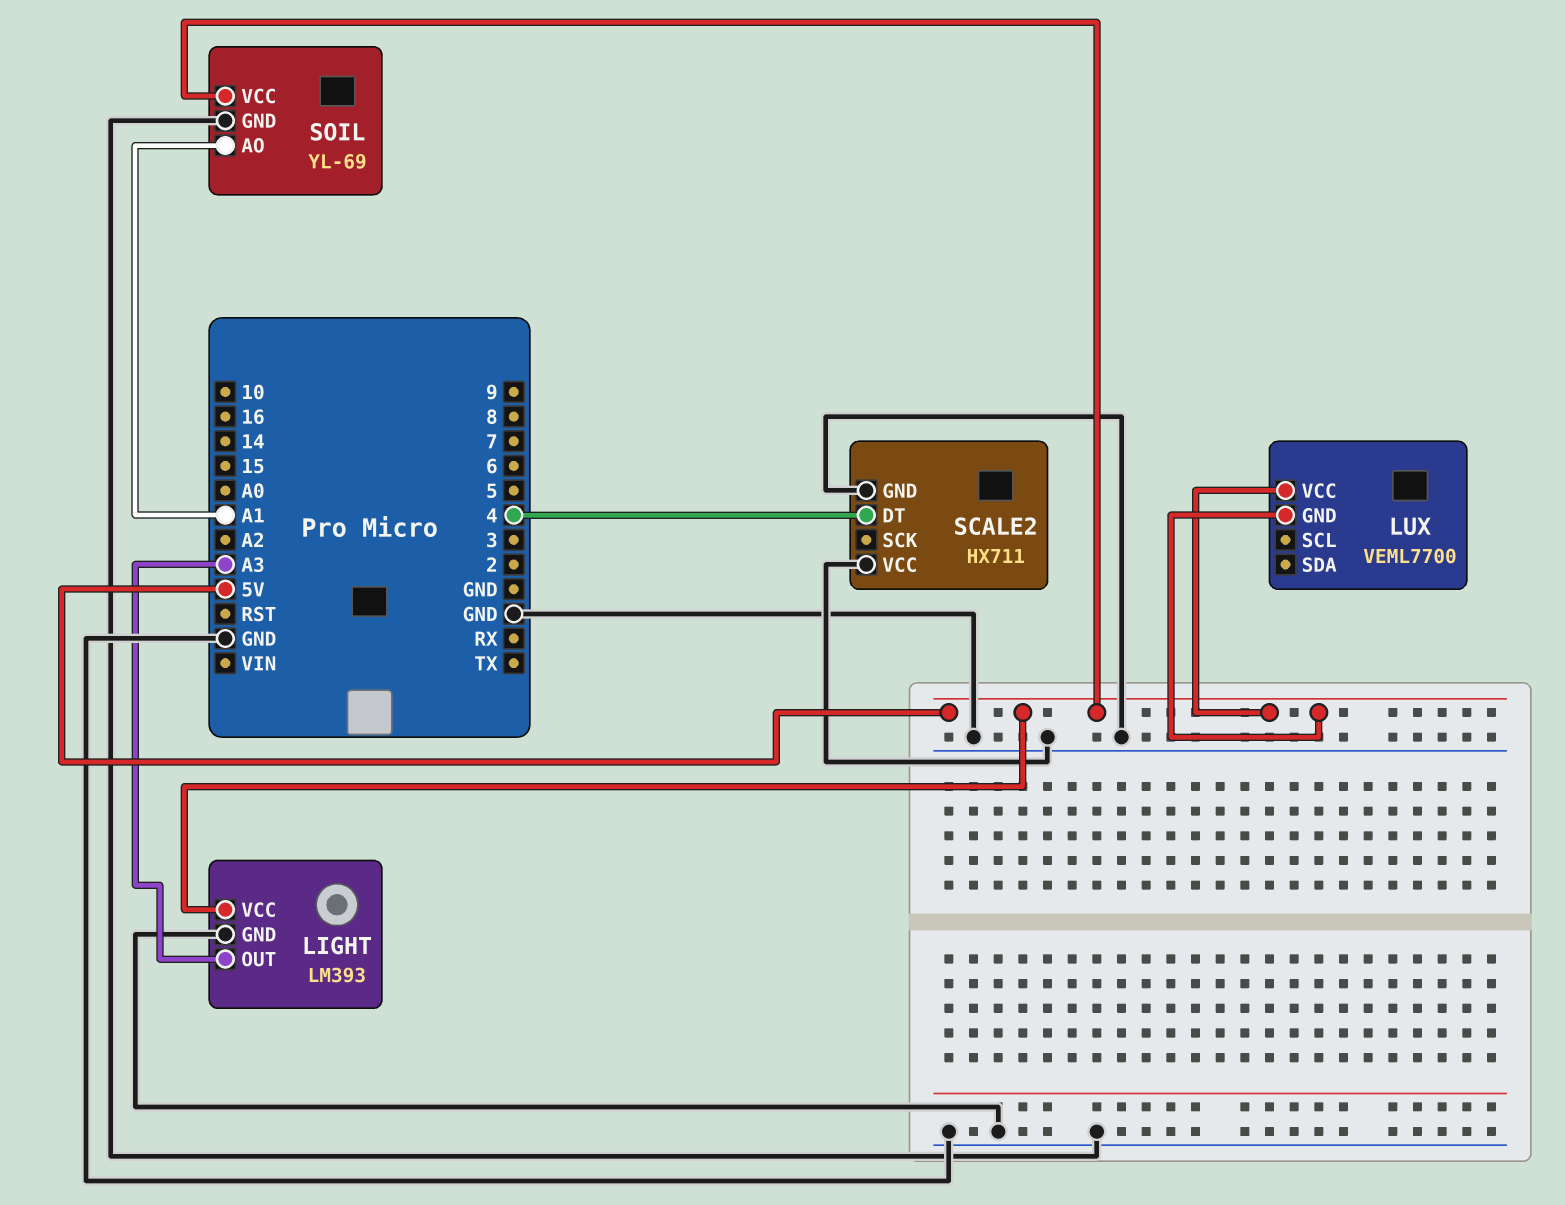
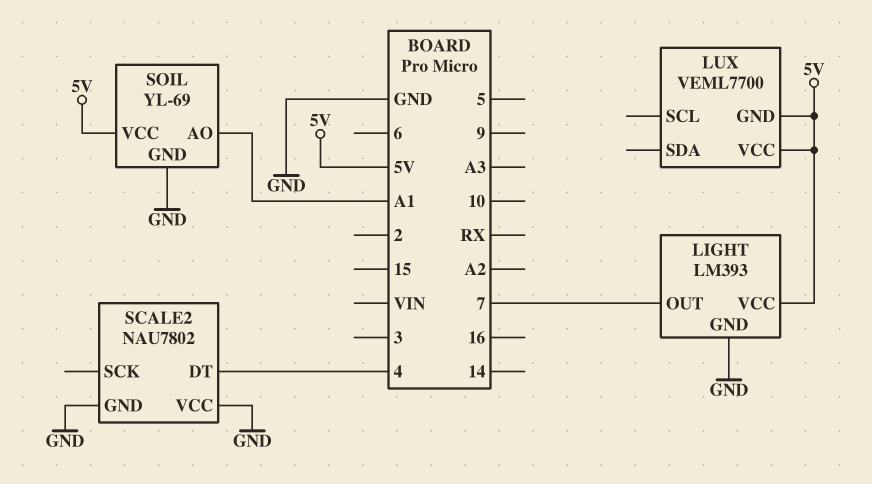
LIGHT pin OUT: A3 -> 7
SCALE2: HX711 -> NAU7802

